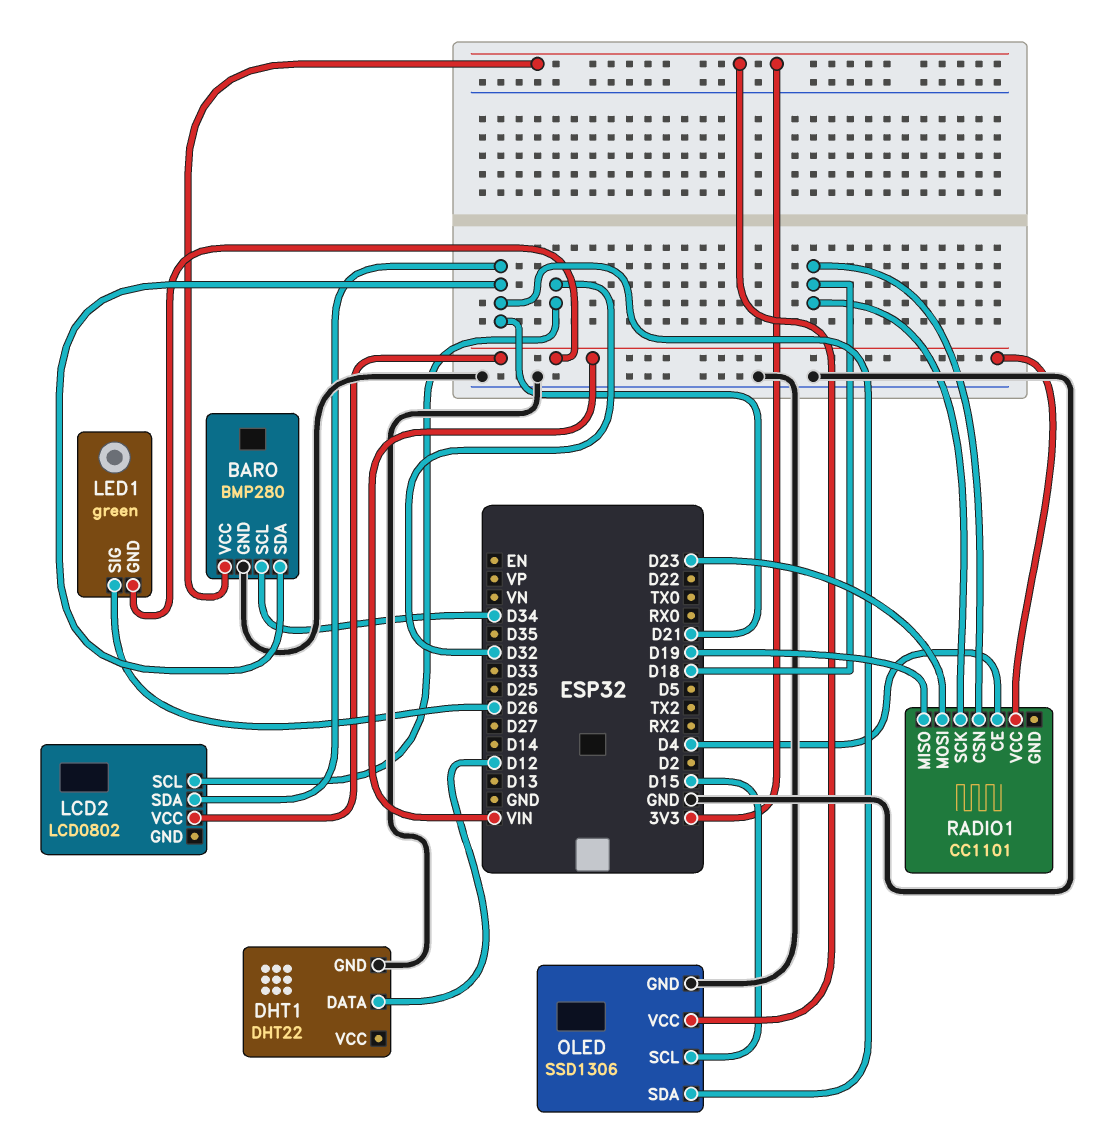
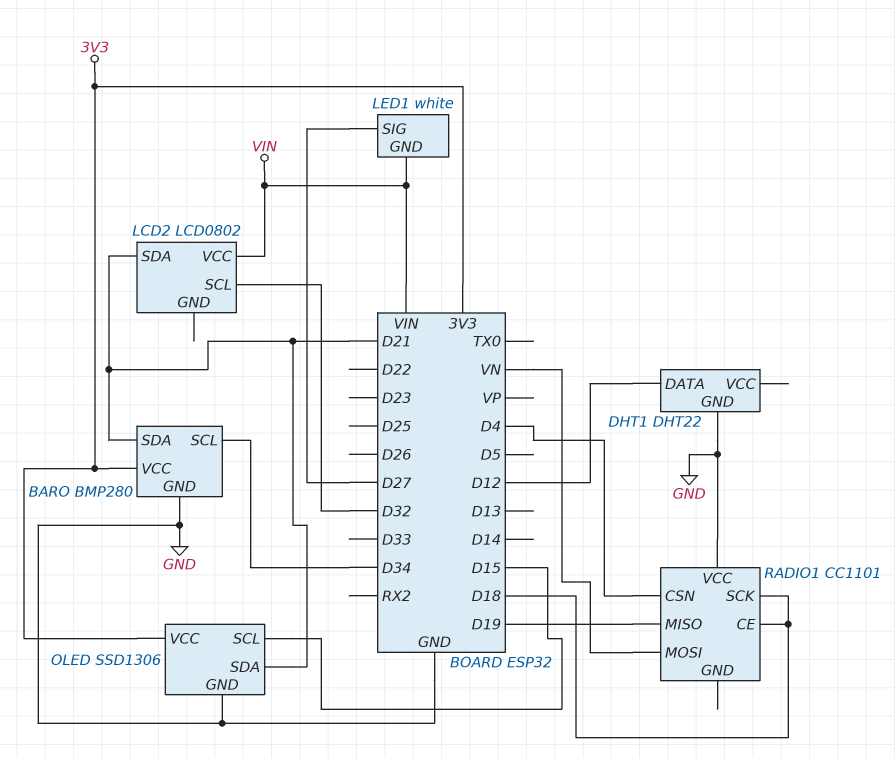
LED1: green -> white
LED1 pin SIG: D26 -> D27
RADIO1 pin CE: D4 -> D18
RADIO1 pin CSN: D18 -> D4
RADIO1 pin MOSI: D23 -> VN
RADIO1 pin VCC: VIN -> GND

